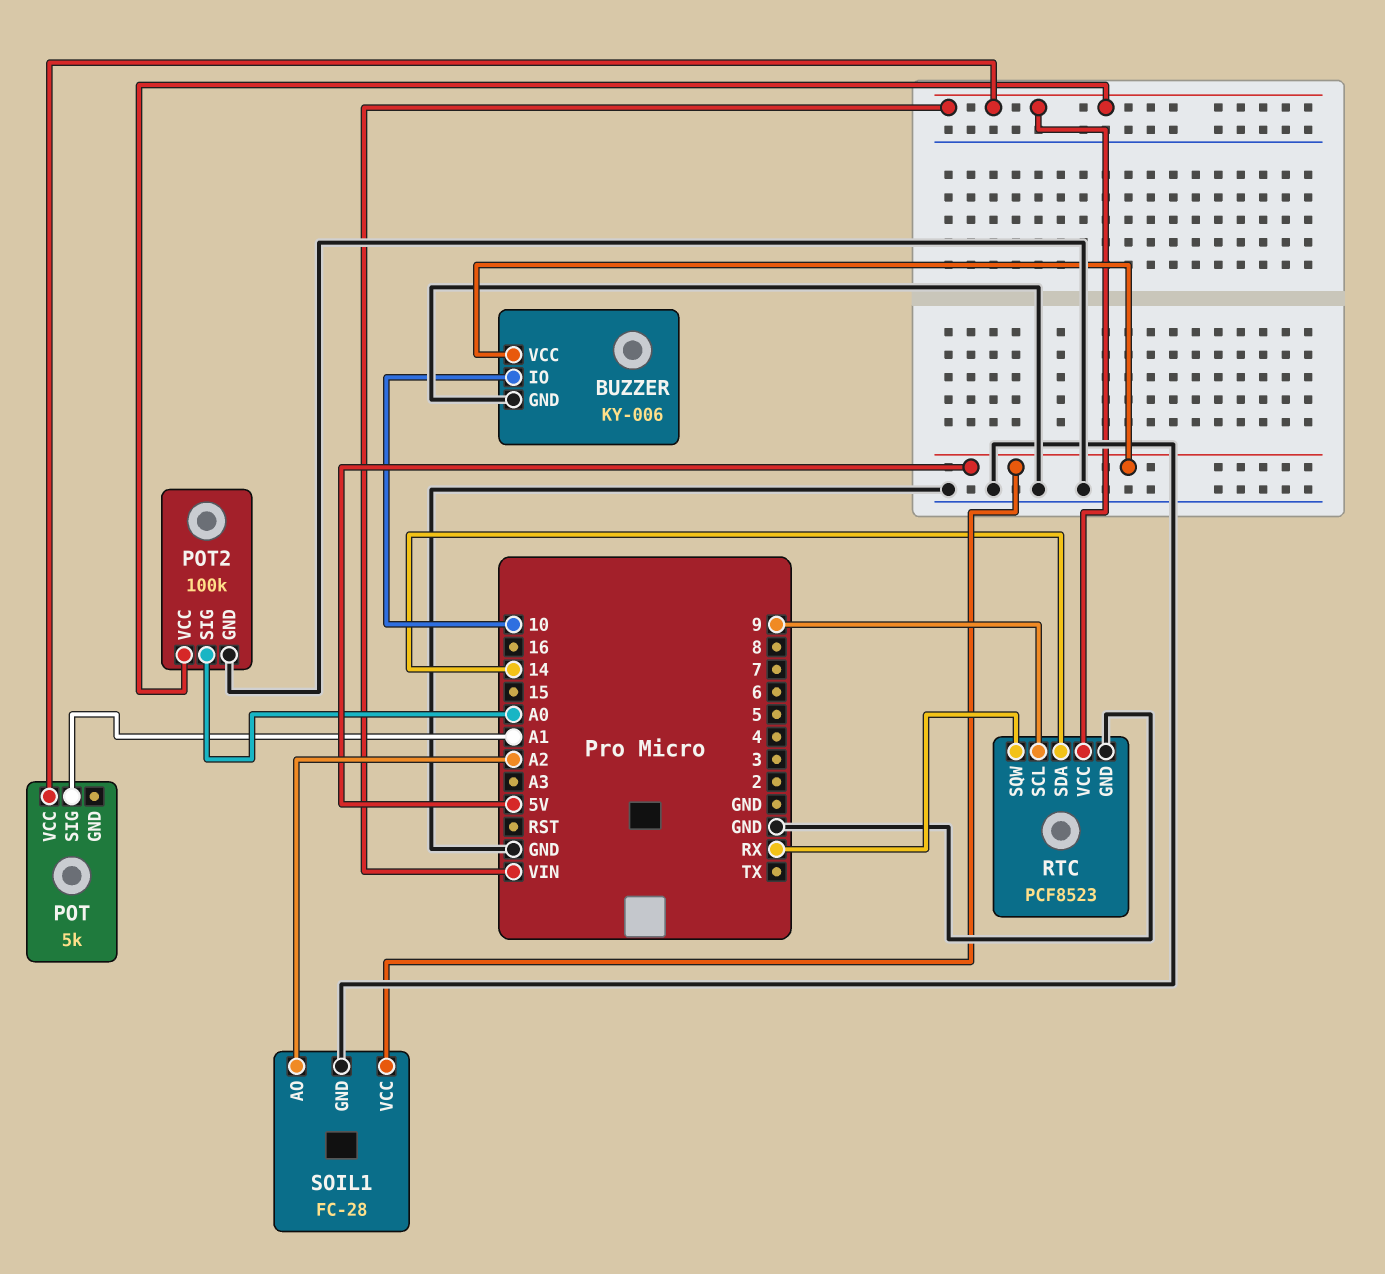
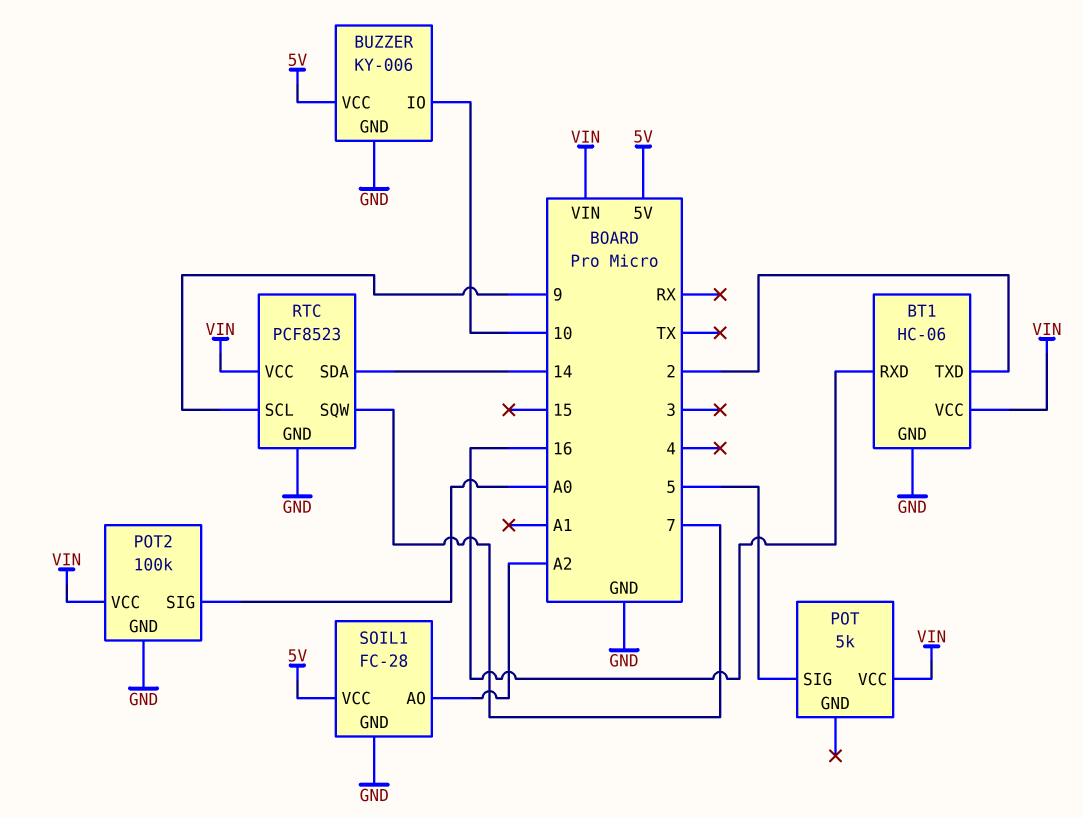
BT1: none -> HC-06
BT1 pin GND: none -> GND
BT1 pin RXD: none -> 16
BT1 pin TXD: none -> 2
BT1 pin VCC: none -> VIN
POT pin SIG: A1 -> 5
RTC pin SQW: RX -> 7

